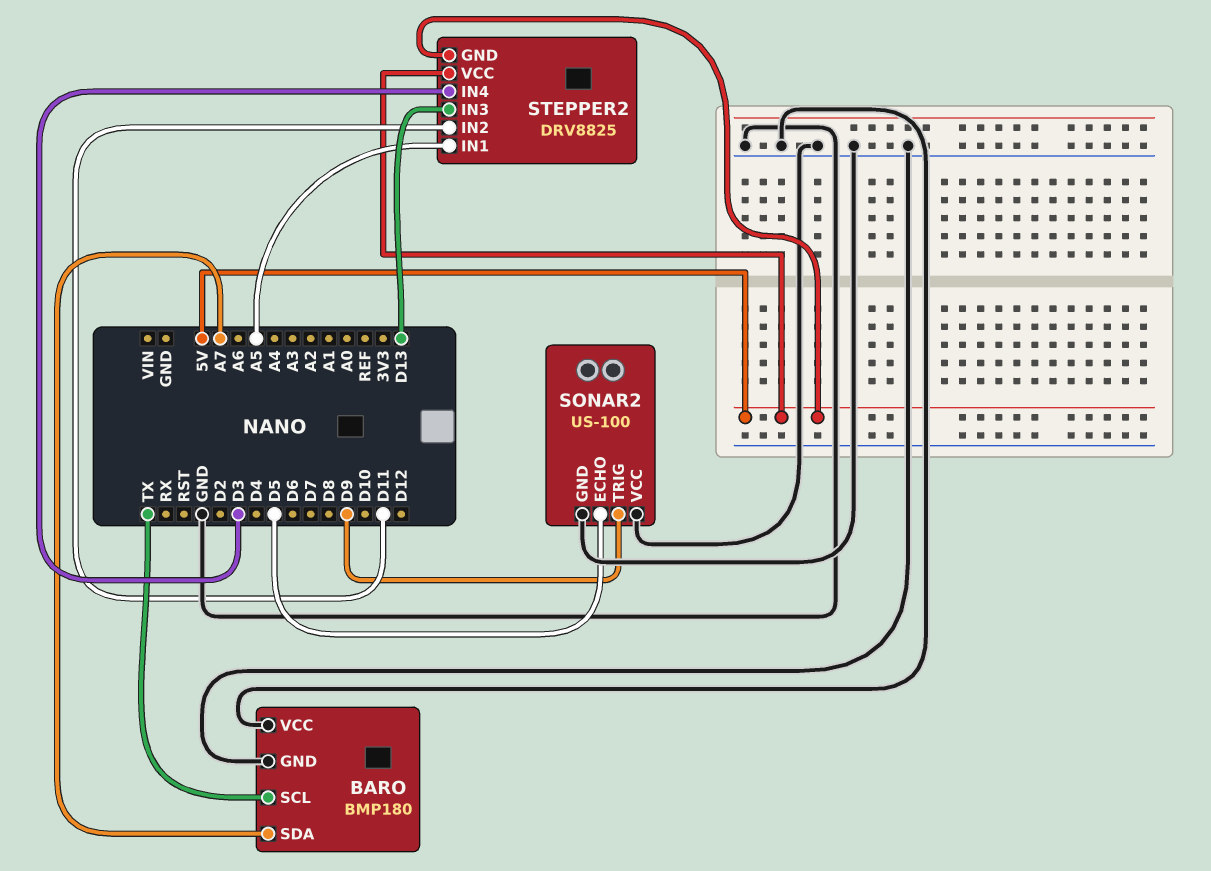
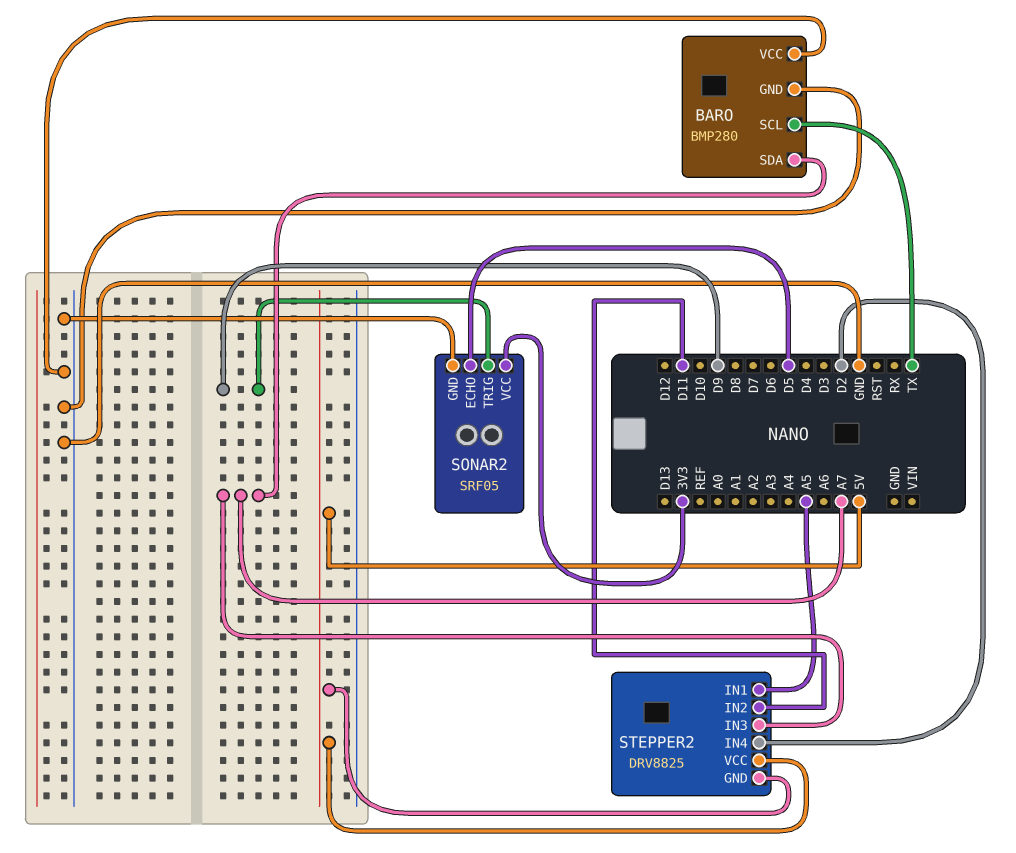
BARO: BMP180 -> BMP280
SONAR2: US-100 -> SRF05
SONAR2 pin VCC: GND -> 3V3
STEPPER2 pin IN3: D13 -> A7
STEPPER2 pin IN4: D3 -> D2

